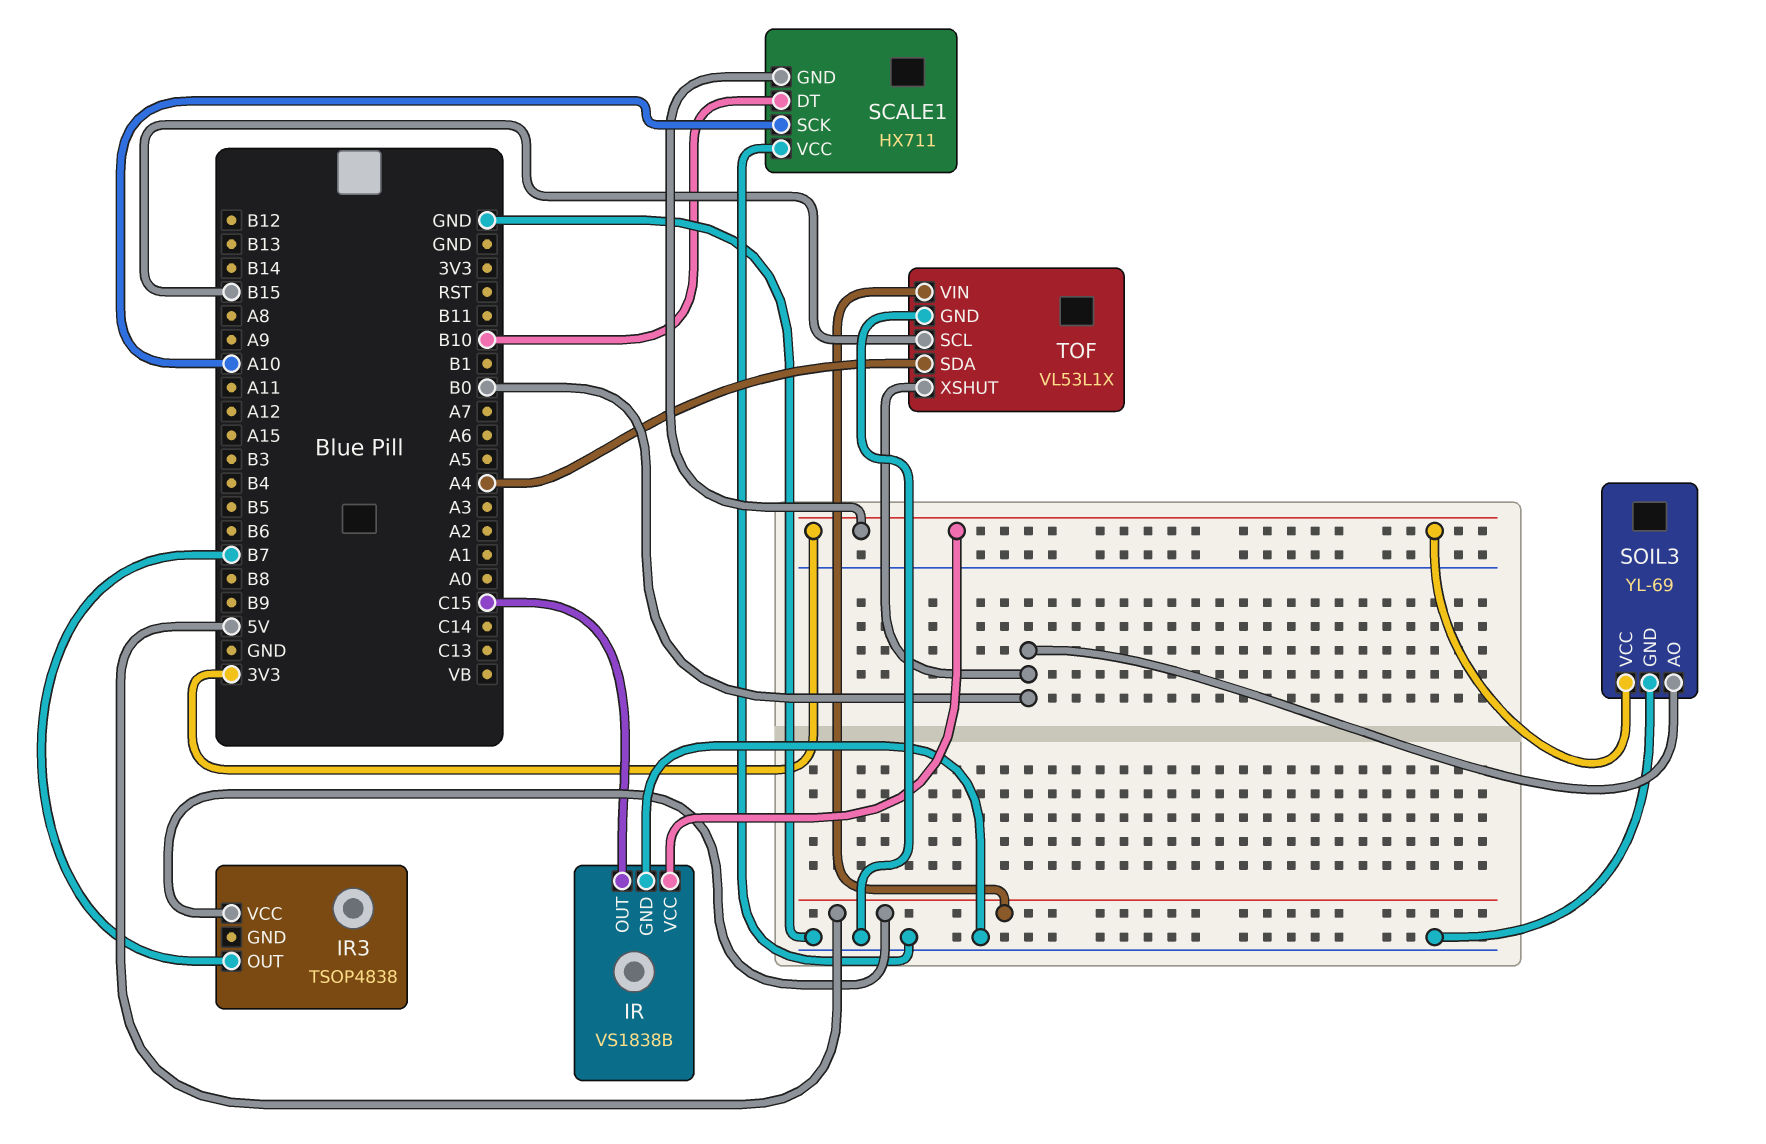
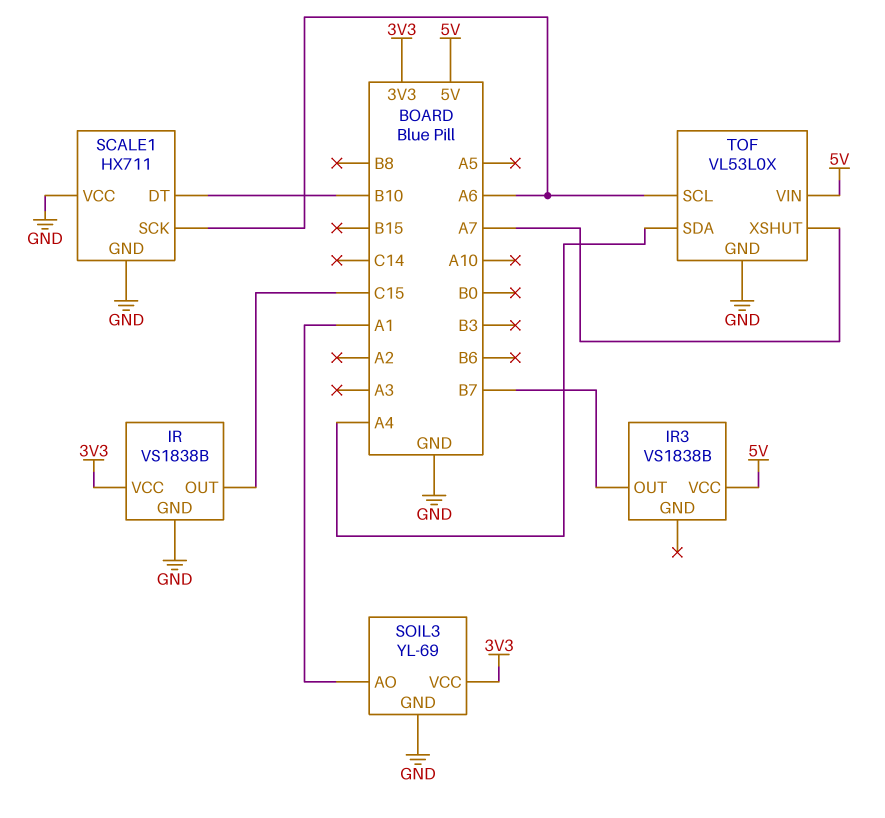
IR3: TSOP4838 -> VS1838B
SCALE1 pin GND: 3V3 -> GND
SCALE1 pin SCK: A10 -> A6
SOIL3 pin AO: B0 -> A1
TOF: VL53L1X -> VL53L0X
TOF pin SCL: B15 -> A6
TOF pin XSHUT: B0 -> A7

